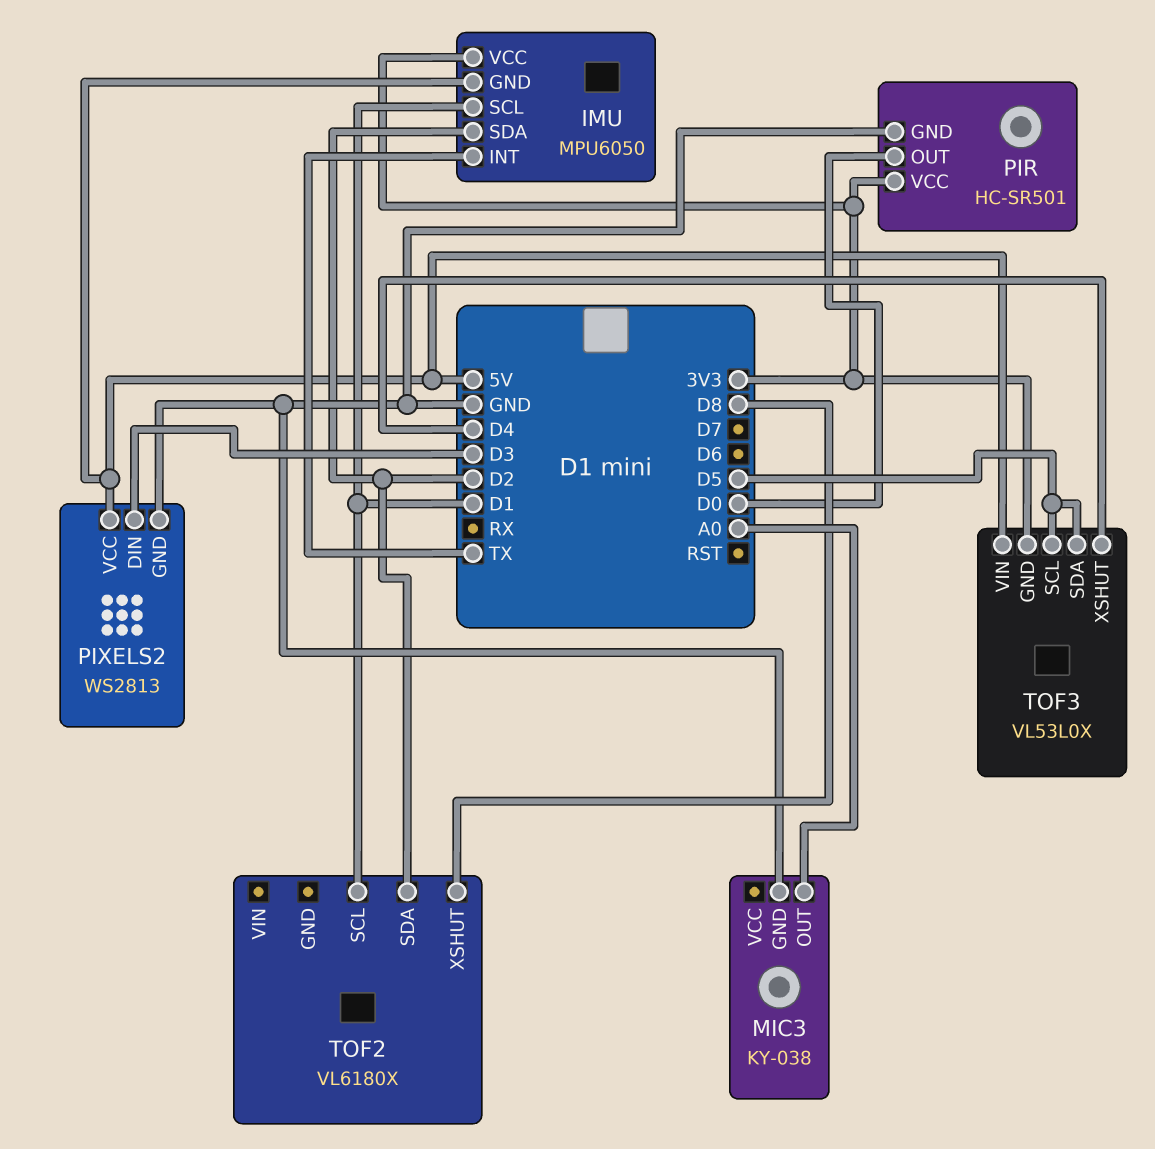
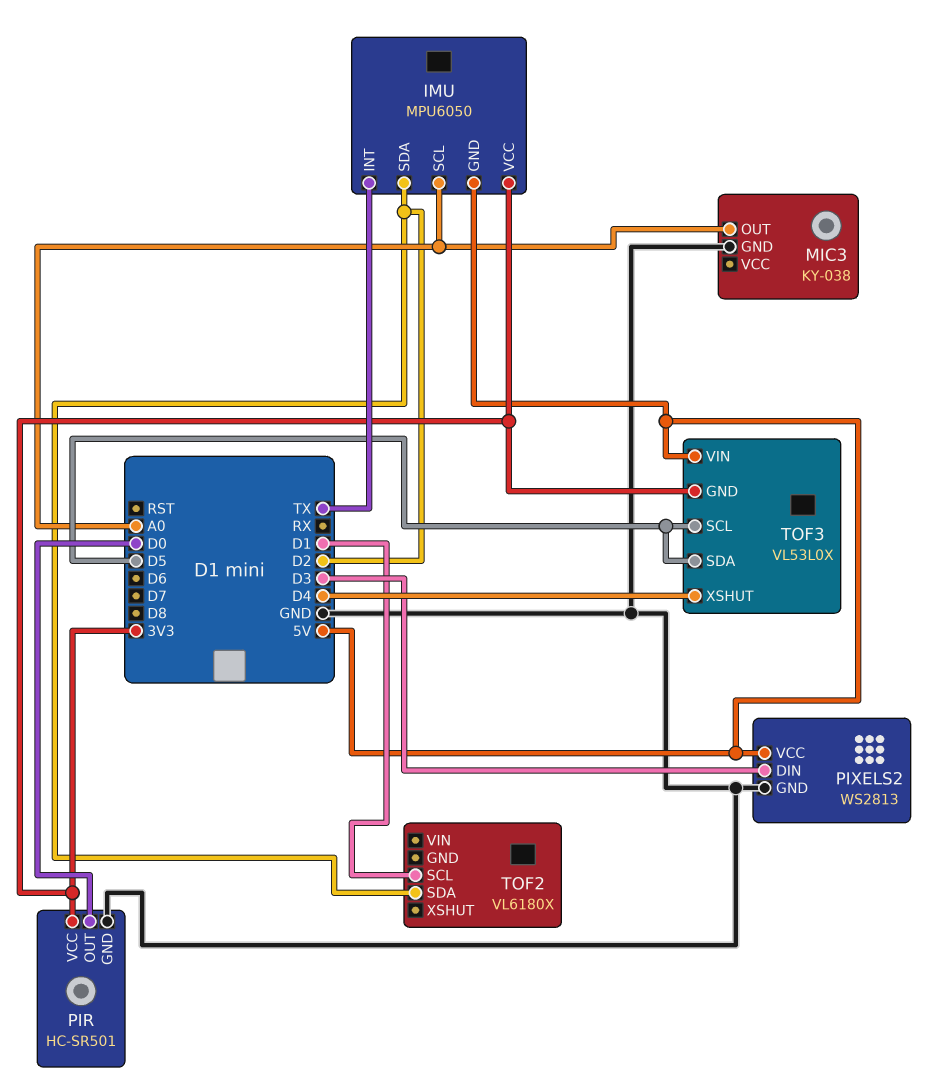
IMU pin SCL: D1 -> A0
TOF2 pin XSHUT: D8 -> none

